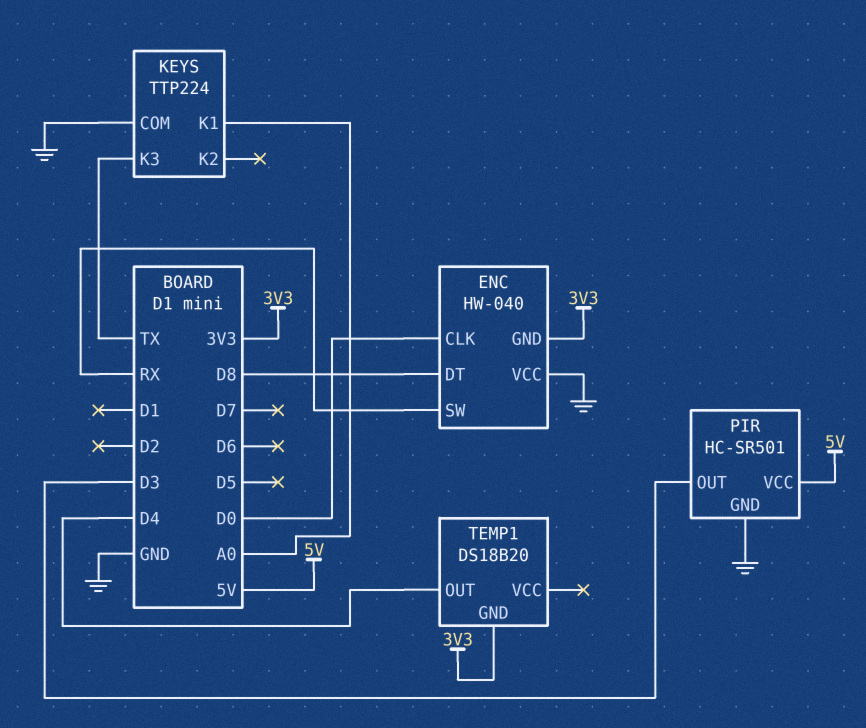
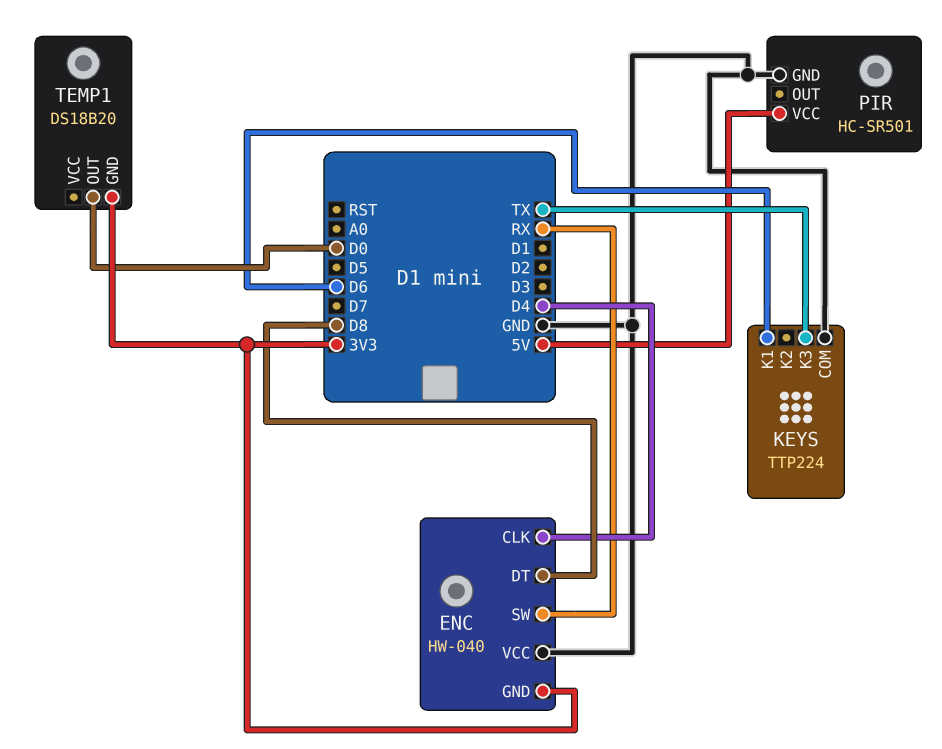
ENC pin CLK: D0 -> D4
KEYS pin K1: A0 -> D6
PIR pin OUT: D3 -> none
TEMP1 pin OUT: D4 -> D0

